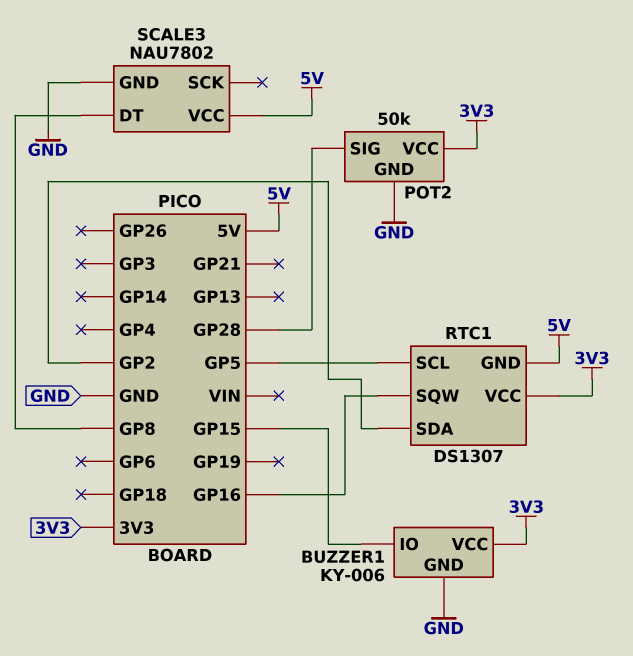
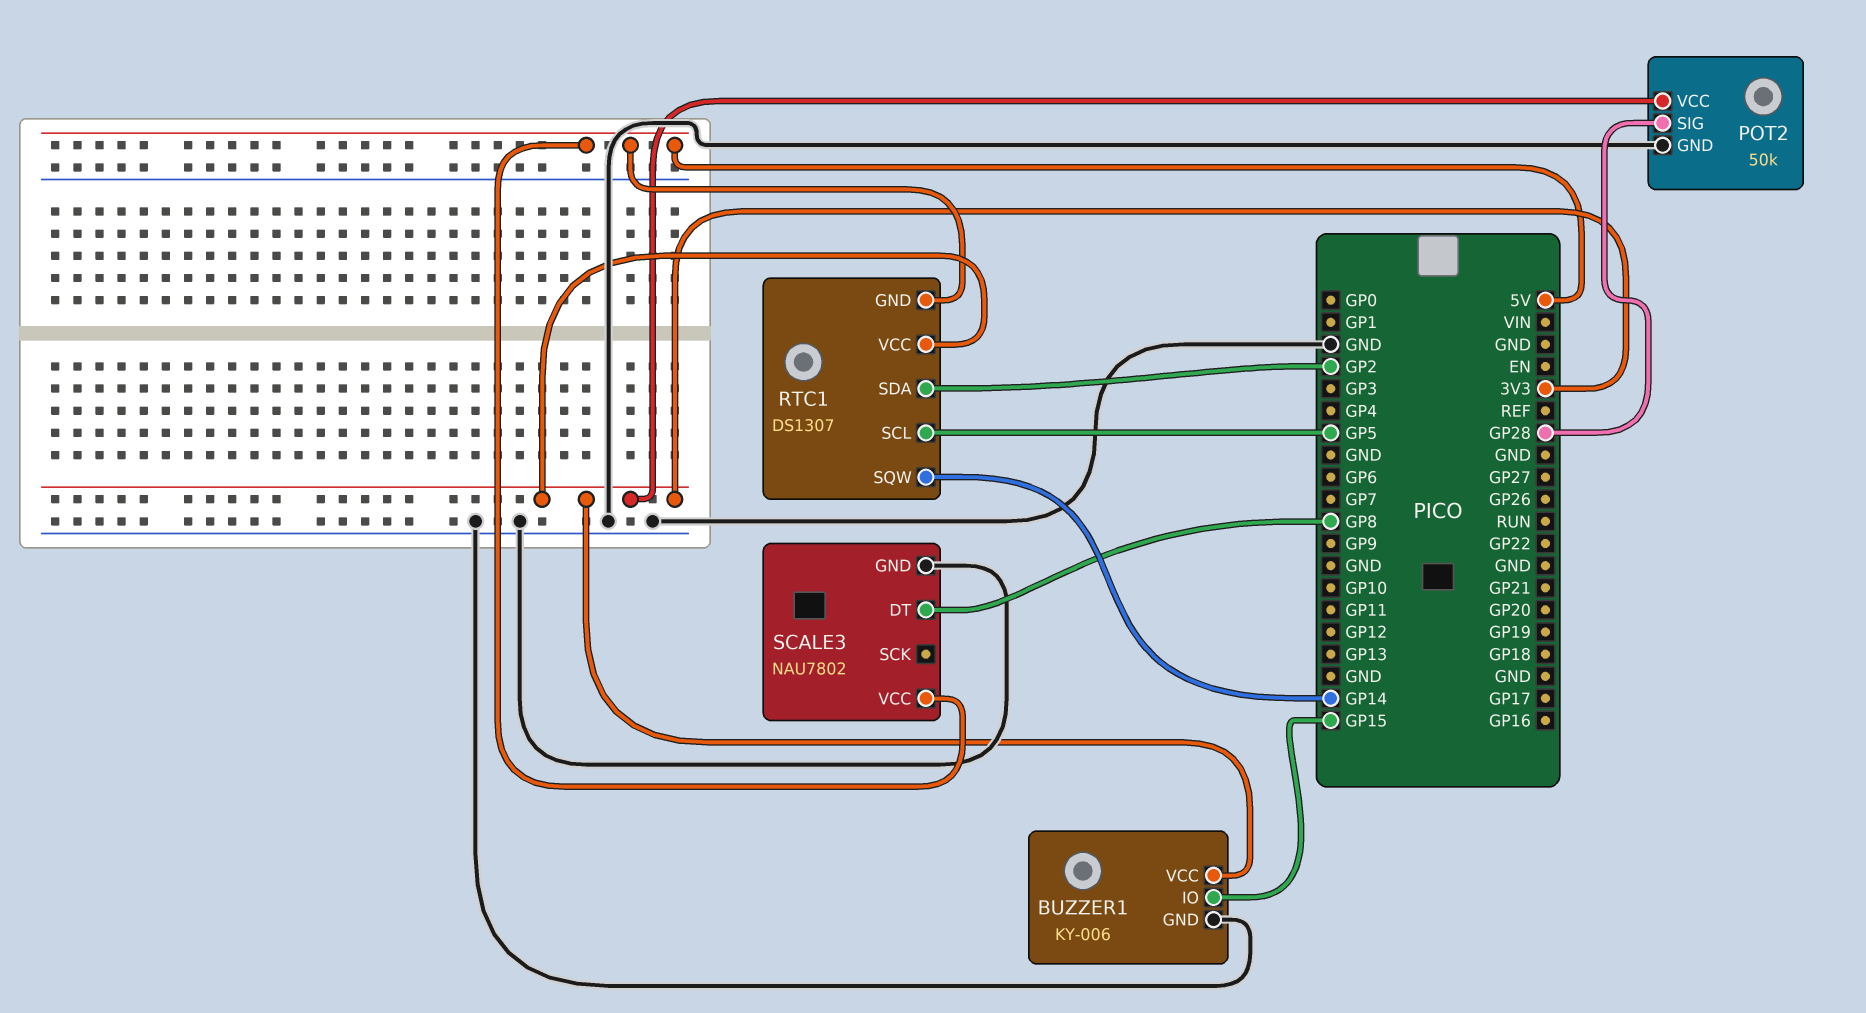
RTC1 pin SQW: GP16 -> GP14

